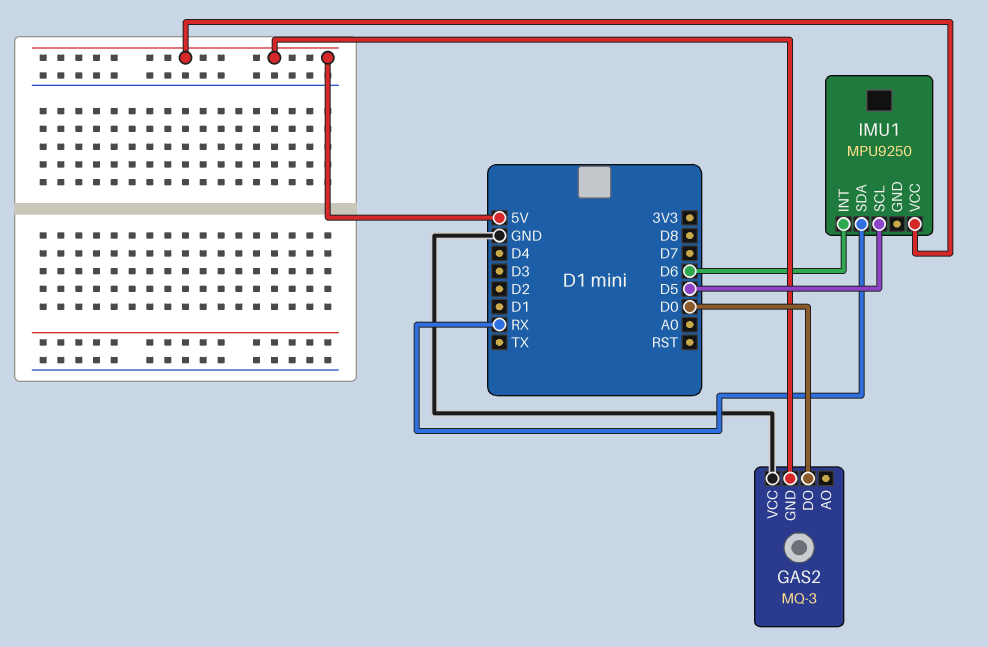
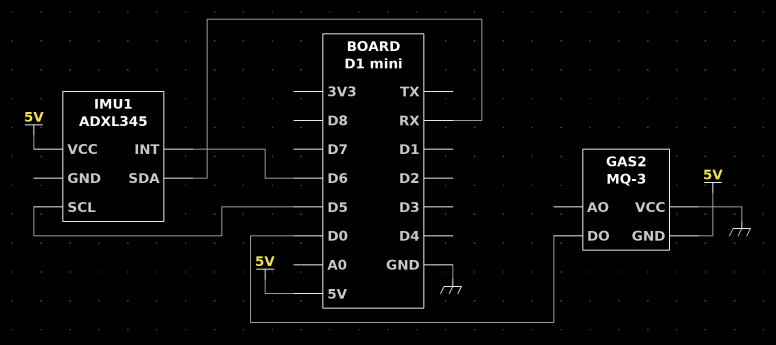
IMU1: MPU9250 -> ADXL345

